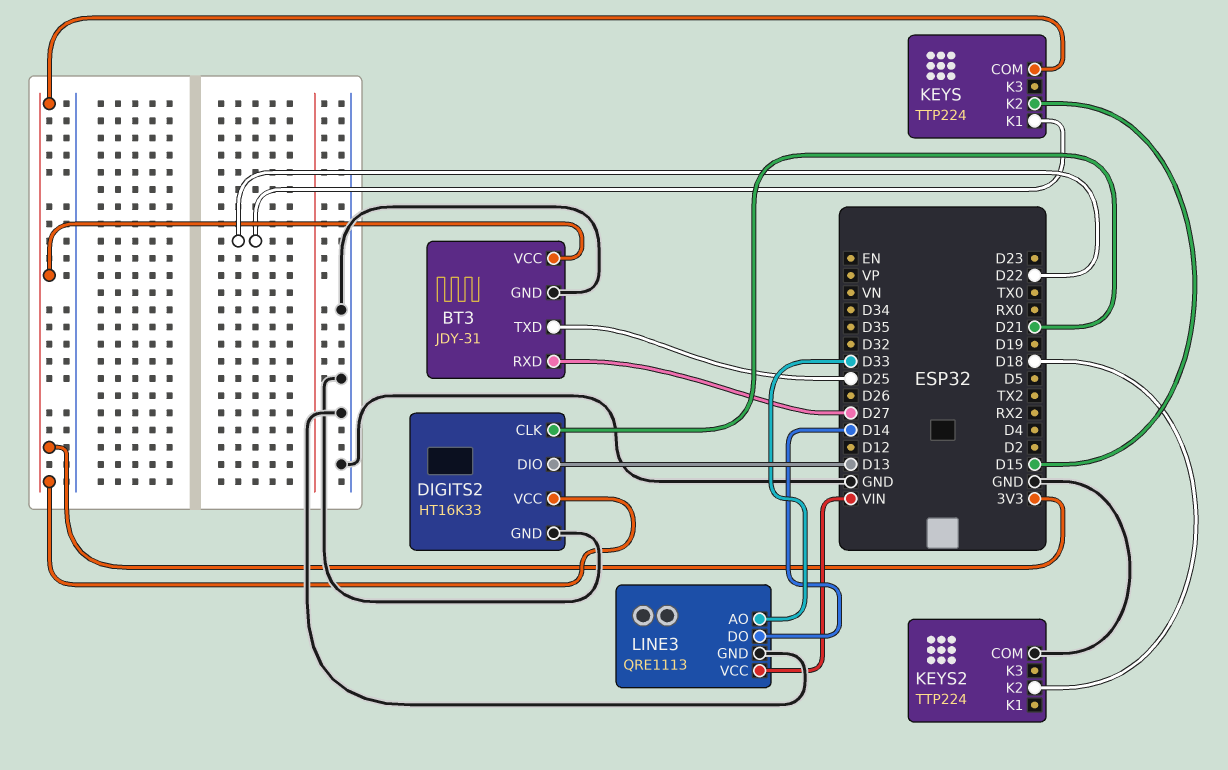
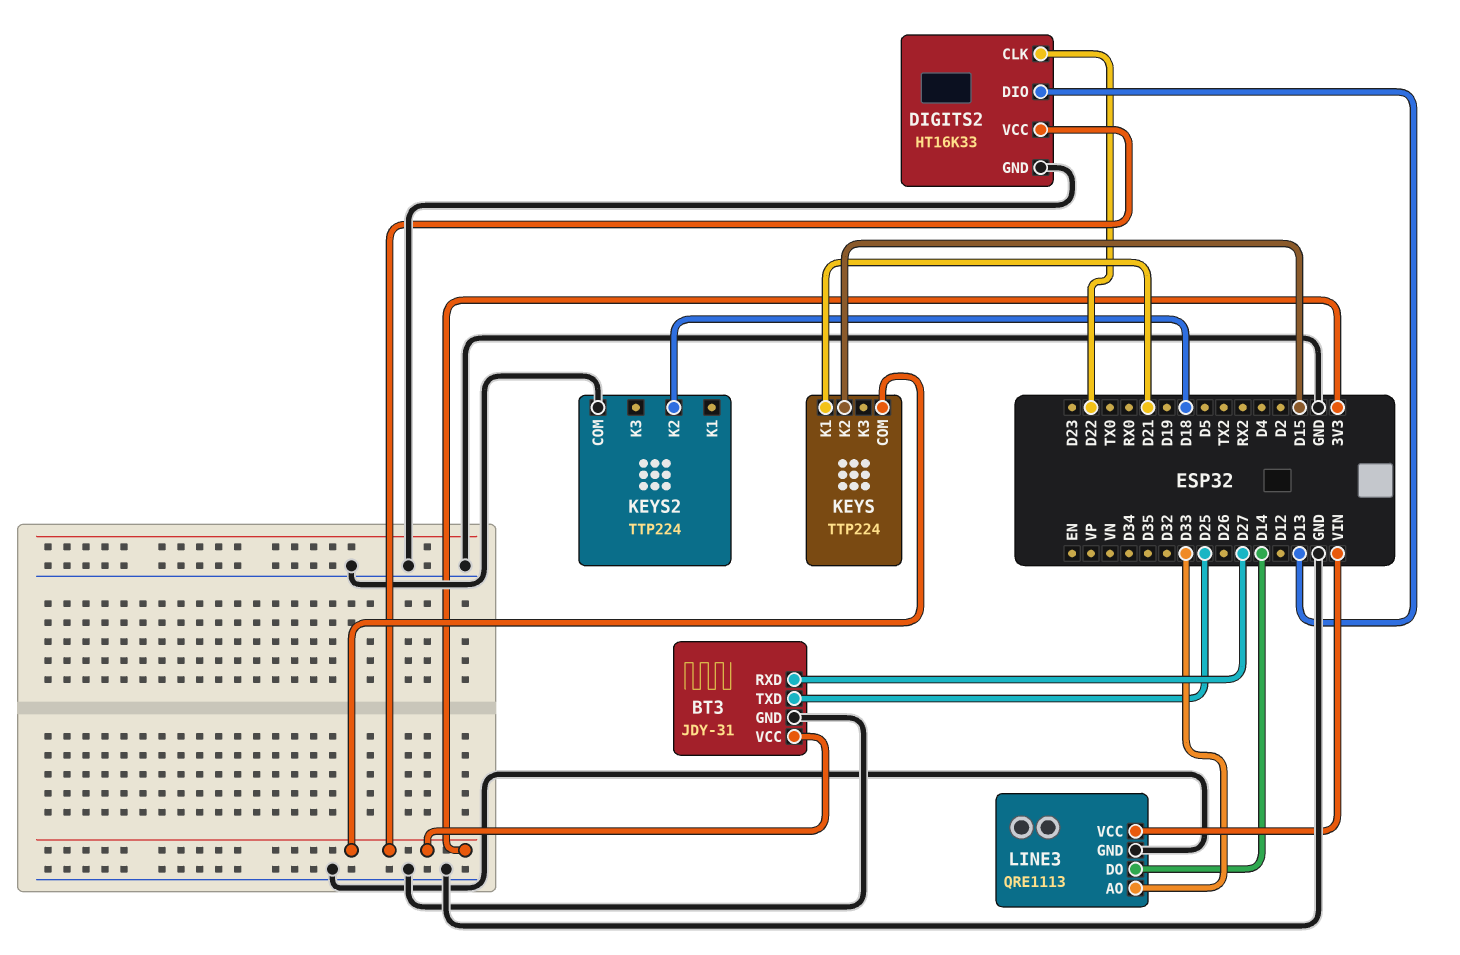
DIGITS2 pin CLK: D21 -> D22
KEYS pin K1: D22 -> D21

